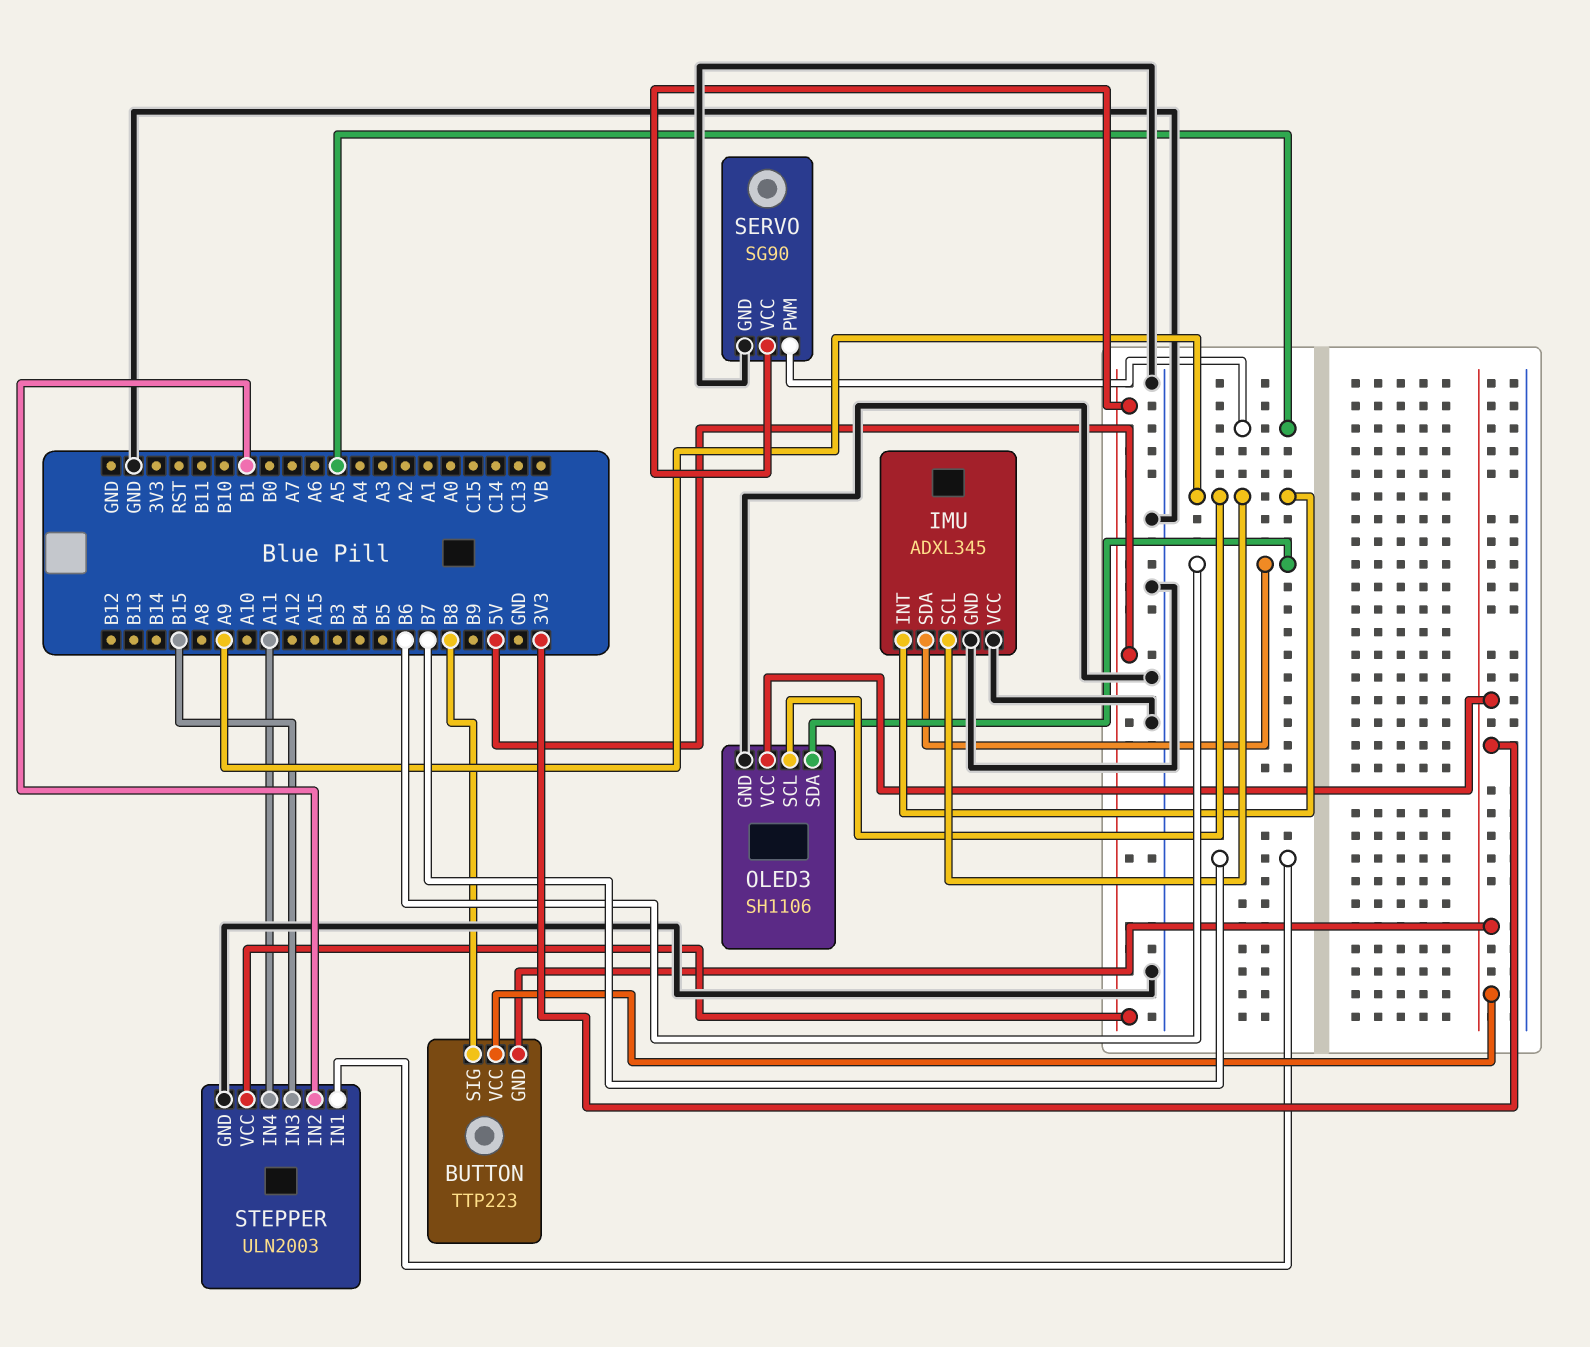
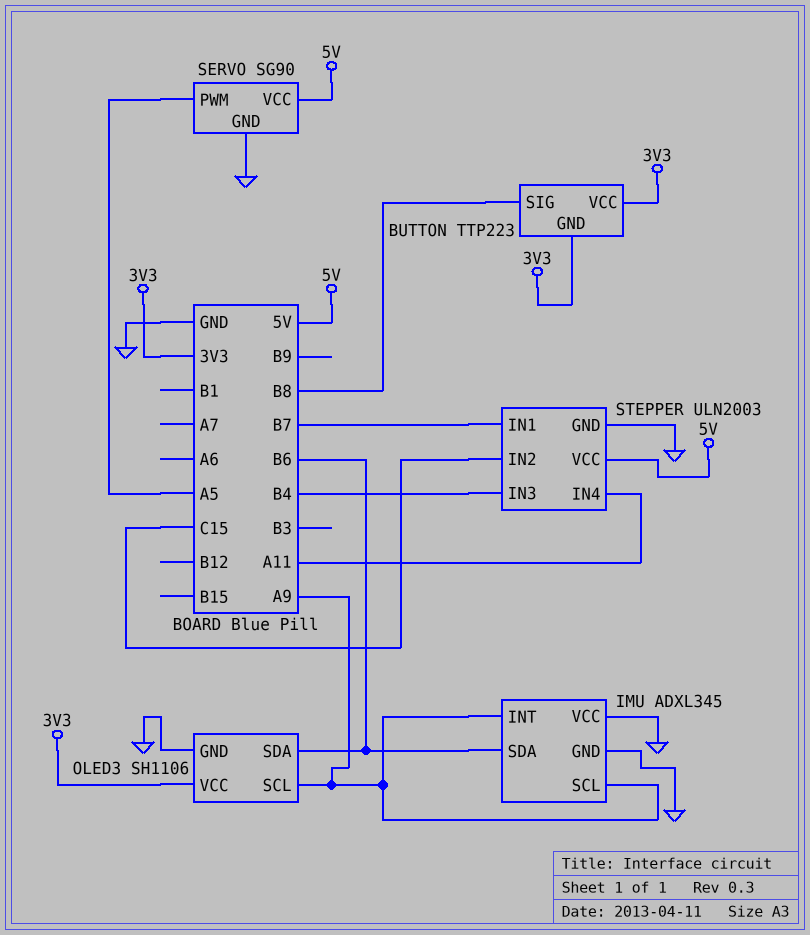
STEPPER pin IN2: B1 -> C15
STEPPER pin IN3: B15 -> B4

